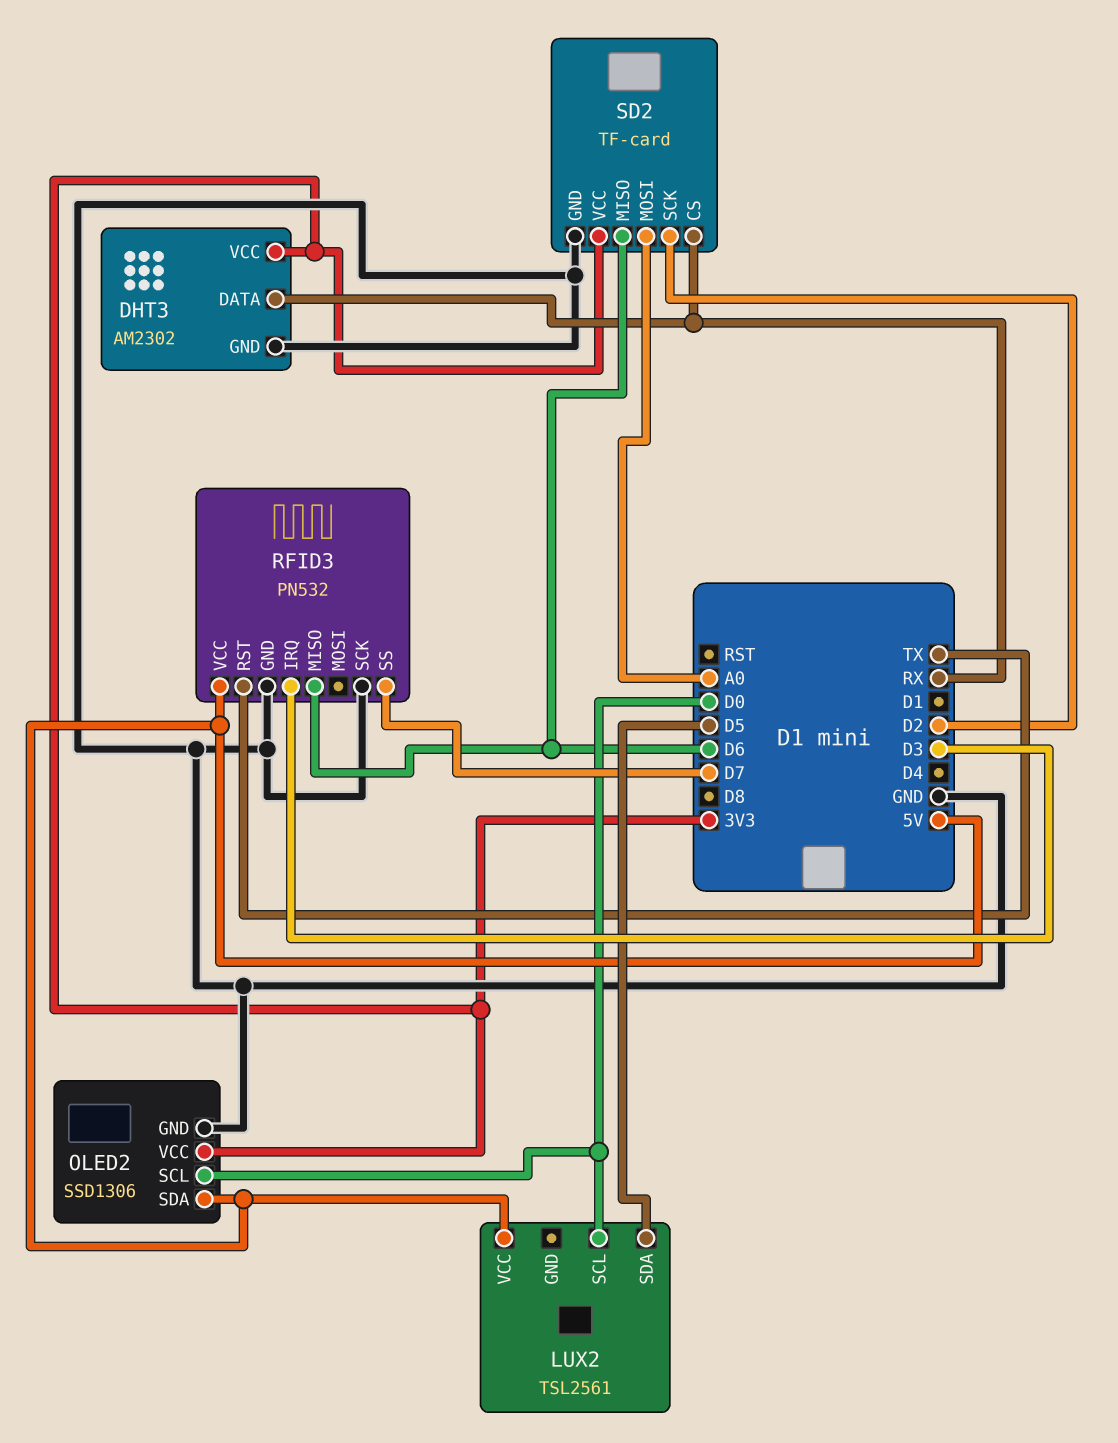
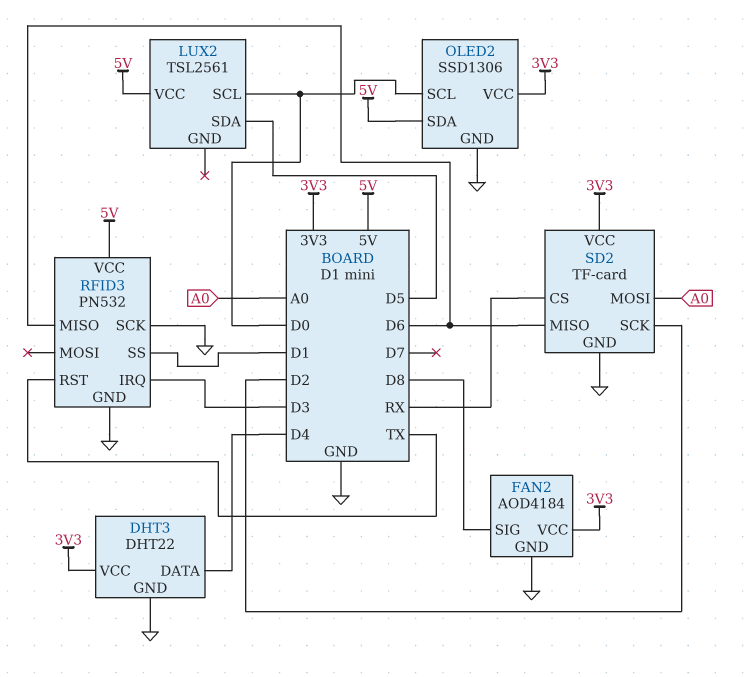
DHT3: AM2302 -> DHT22
DHT3 pin DATA: RX -> D4
FAN2: none -> AOD4184
FAN2 pin GND: none -> GND
FAN2 pin SIG: none -> D8
FAN2 pin VCC: none -> 3V3
RFID3 pin SS: D7 -> D1

